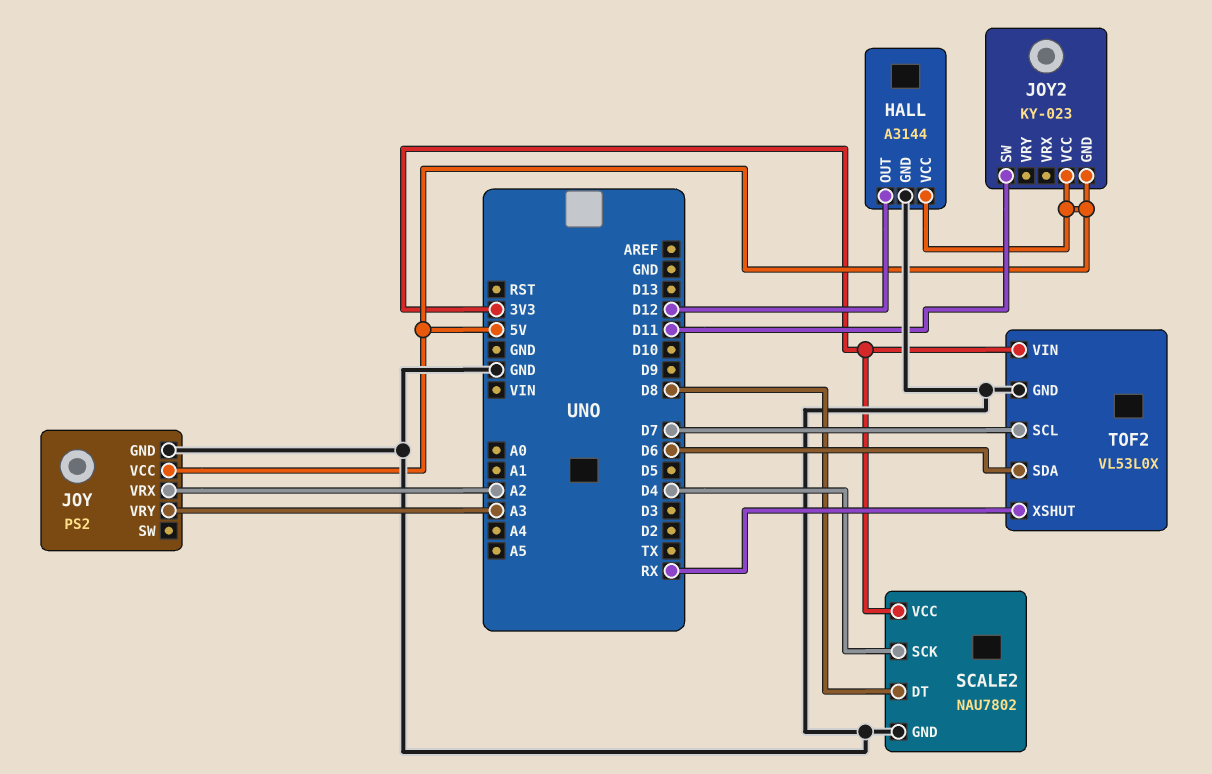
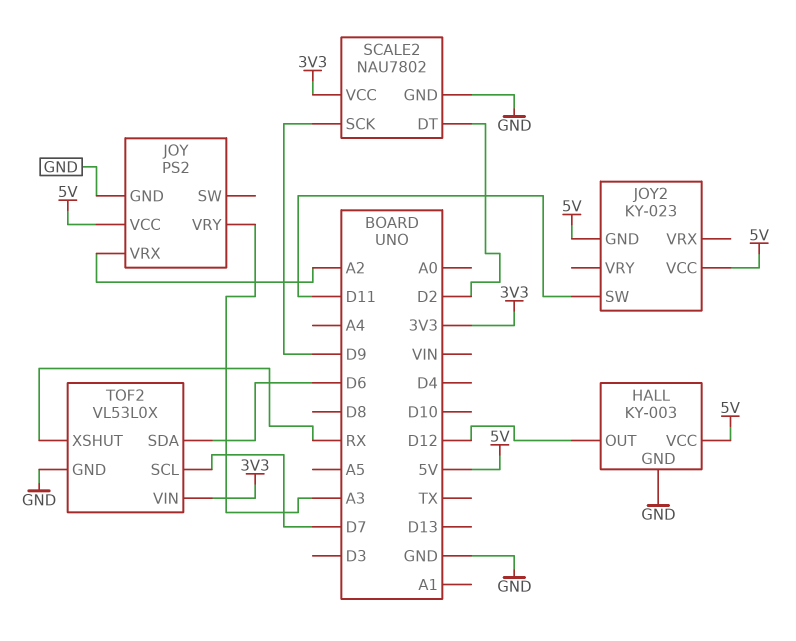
HALL: A3144 -> KY-003
SCALE2 pin DT: D8 -> D2
SCALE2 pin SCK: D4 -> D9

